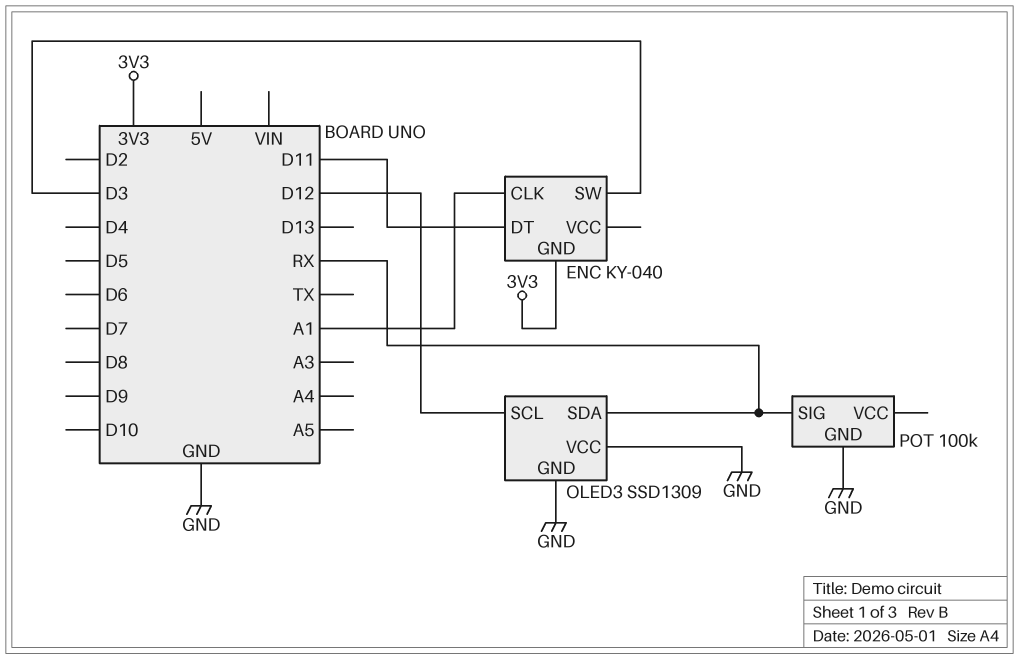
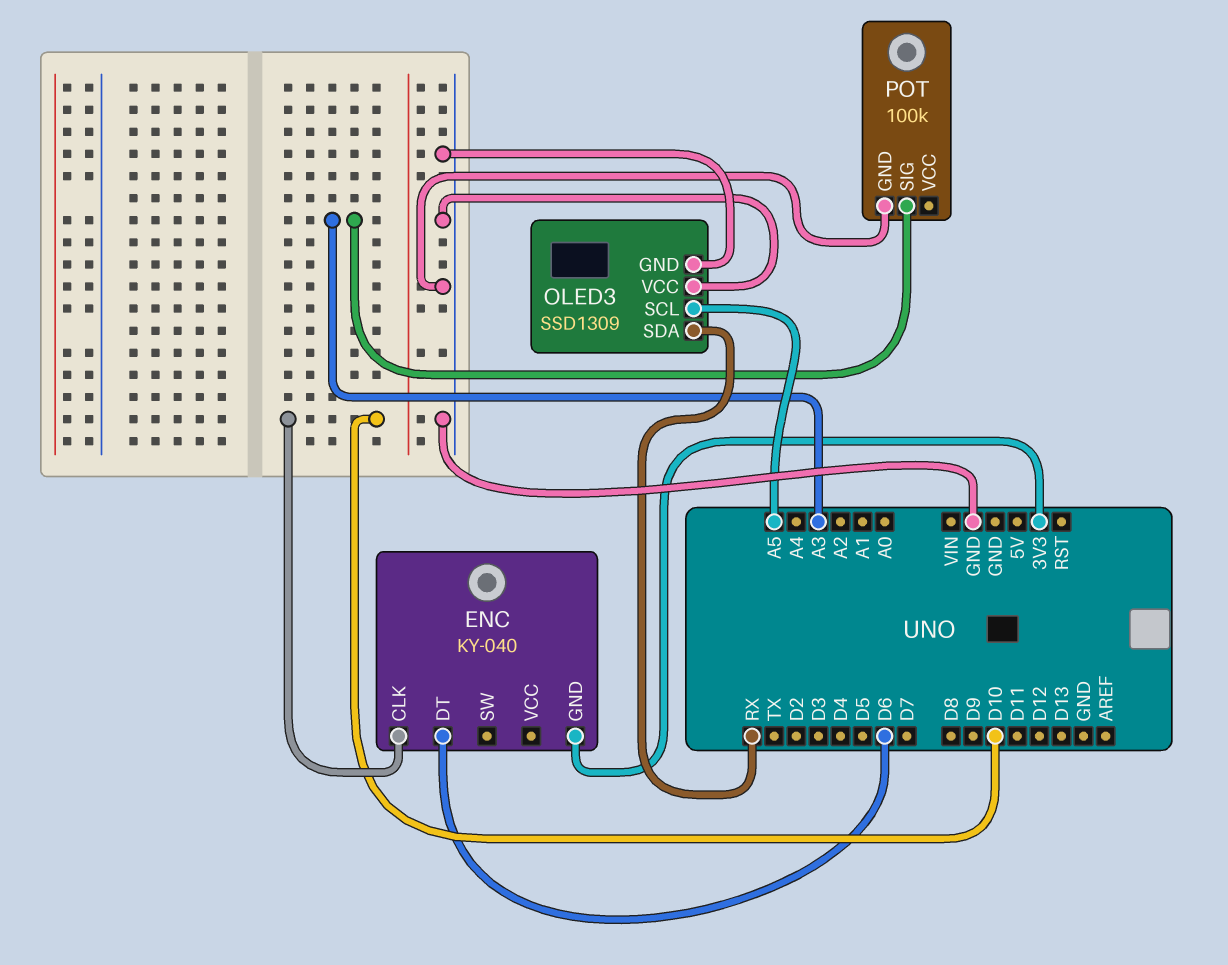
ENC pin CLK: A1 -> D10
ENC pin DT: D11 -> D6
ENC pin SW: D3 -> none
OLED3 pin SCL: D12 -> A5
POT pin SIG: RX -> A3

